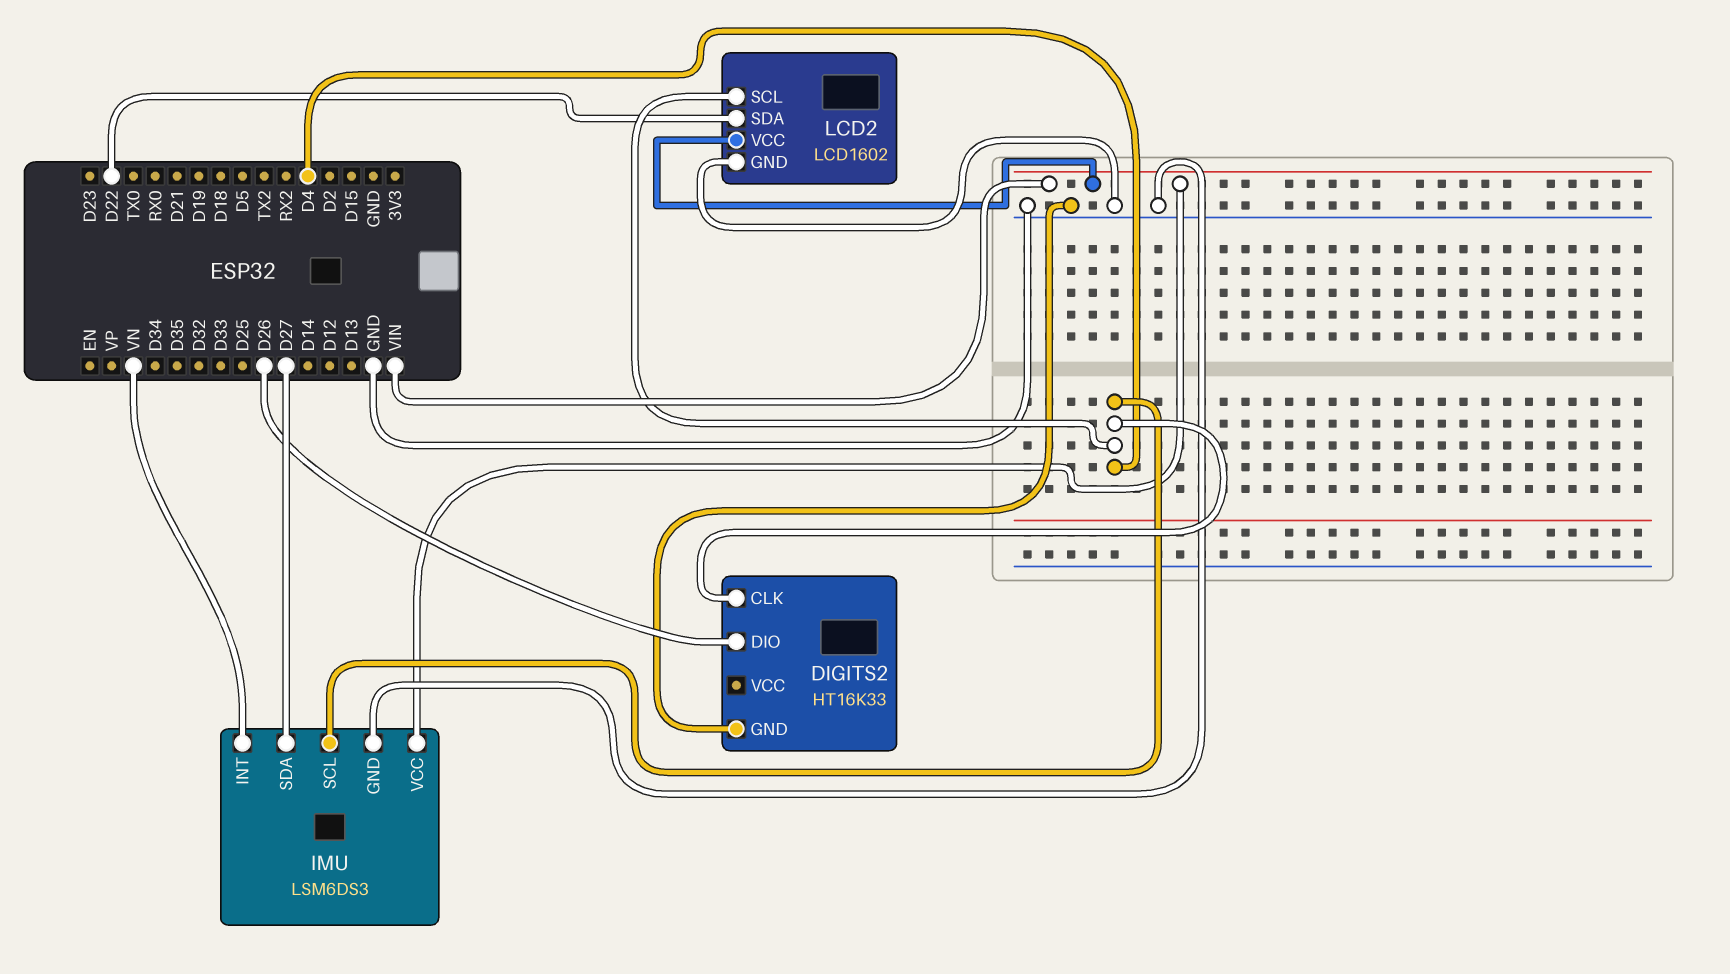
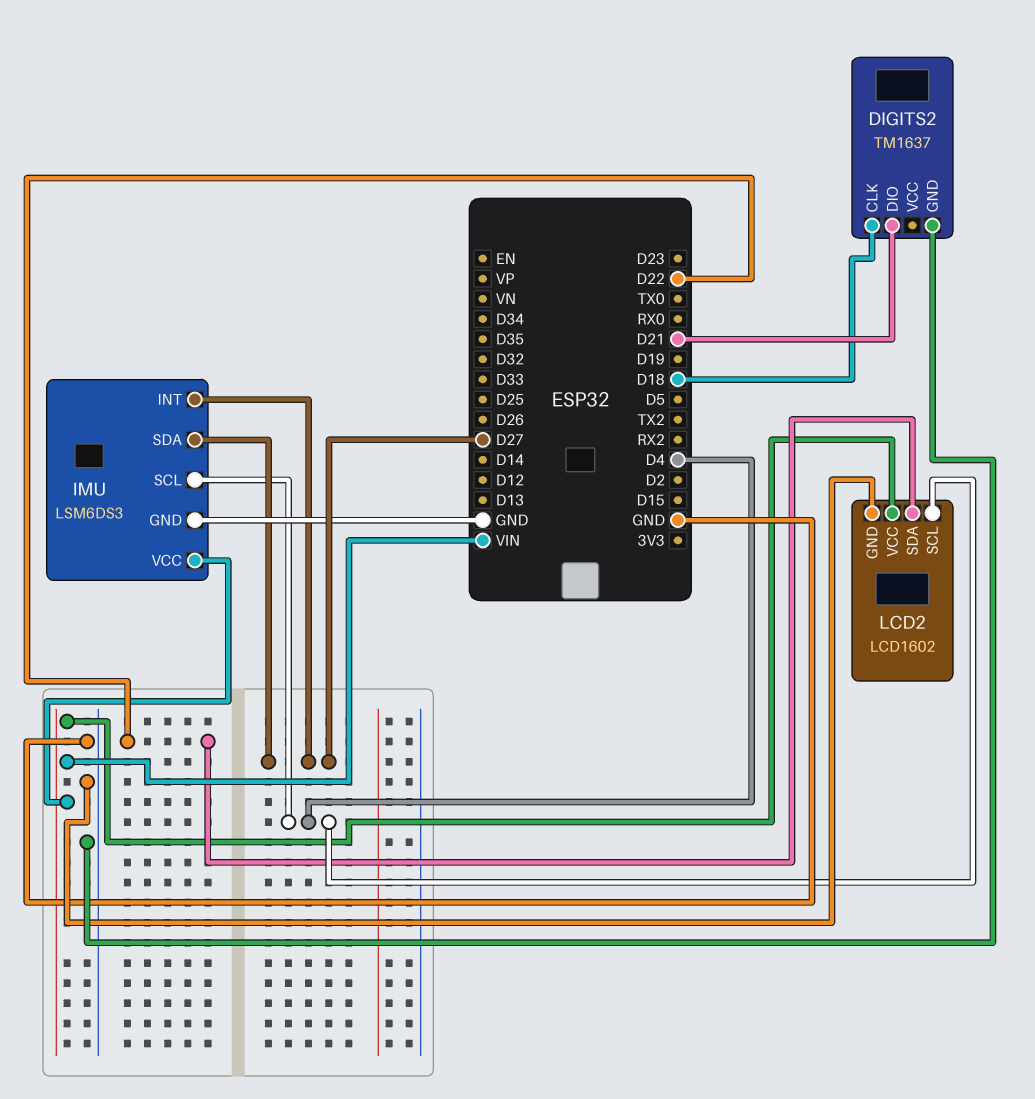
DIGITS2: HT16K33 -> TM1637
DIGITS2 pin CLK: D4 -> D18
DIGITS2 pin DIO: D26 -> D21
IMU pin INT: VN -> D27

